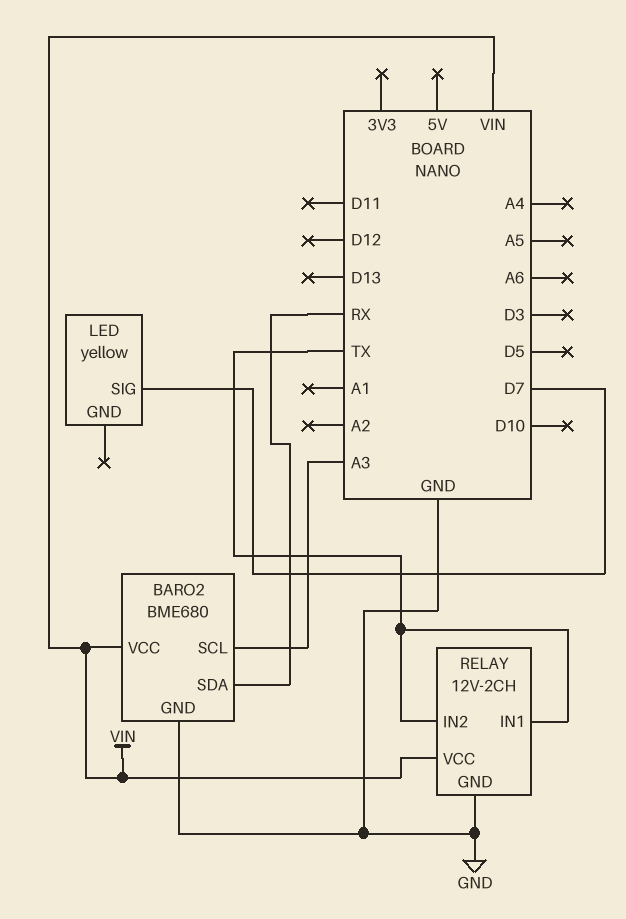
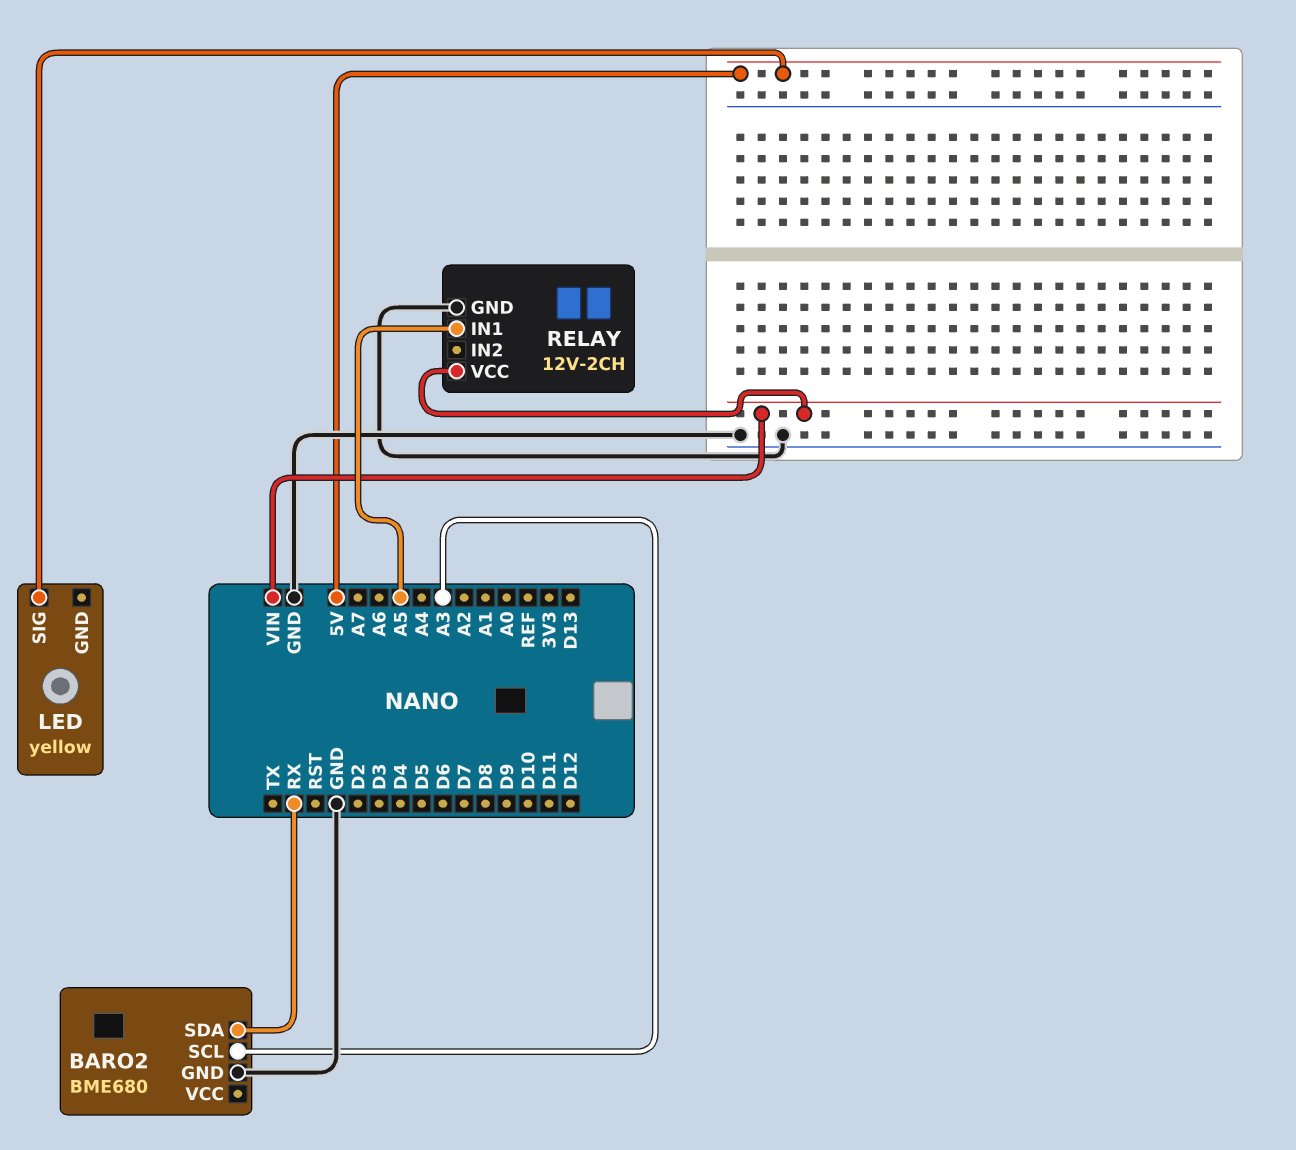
BARO2 pin VCC: VIN -> none
LED pin SIG: D7 -> 5V
RELAY pin IN1: TX -> A5
RELAY pin IN2: TX -> none

